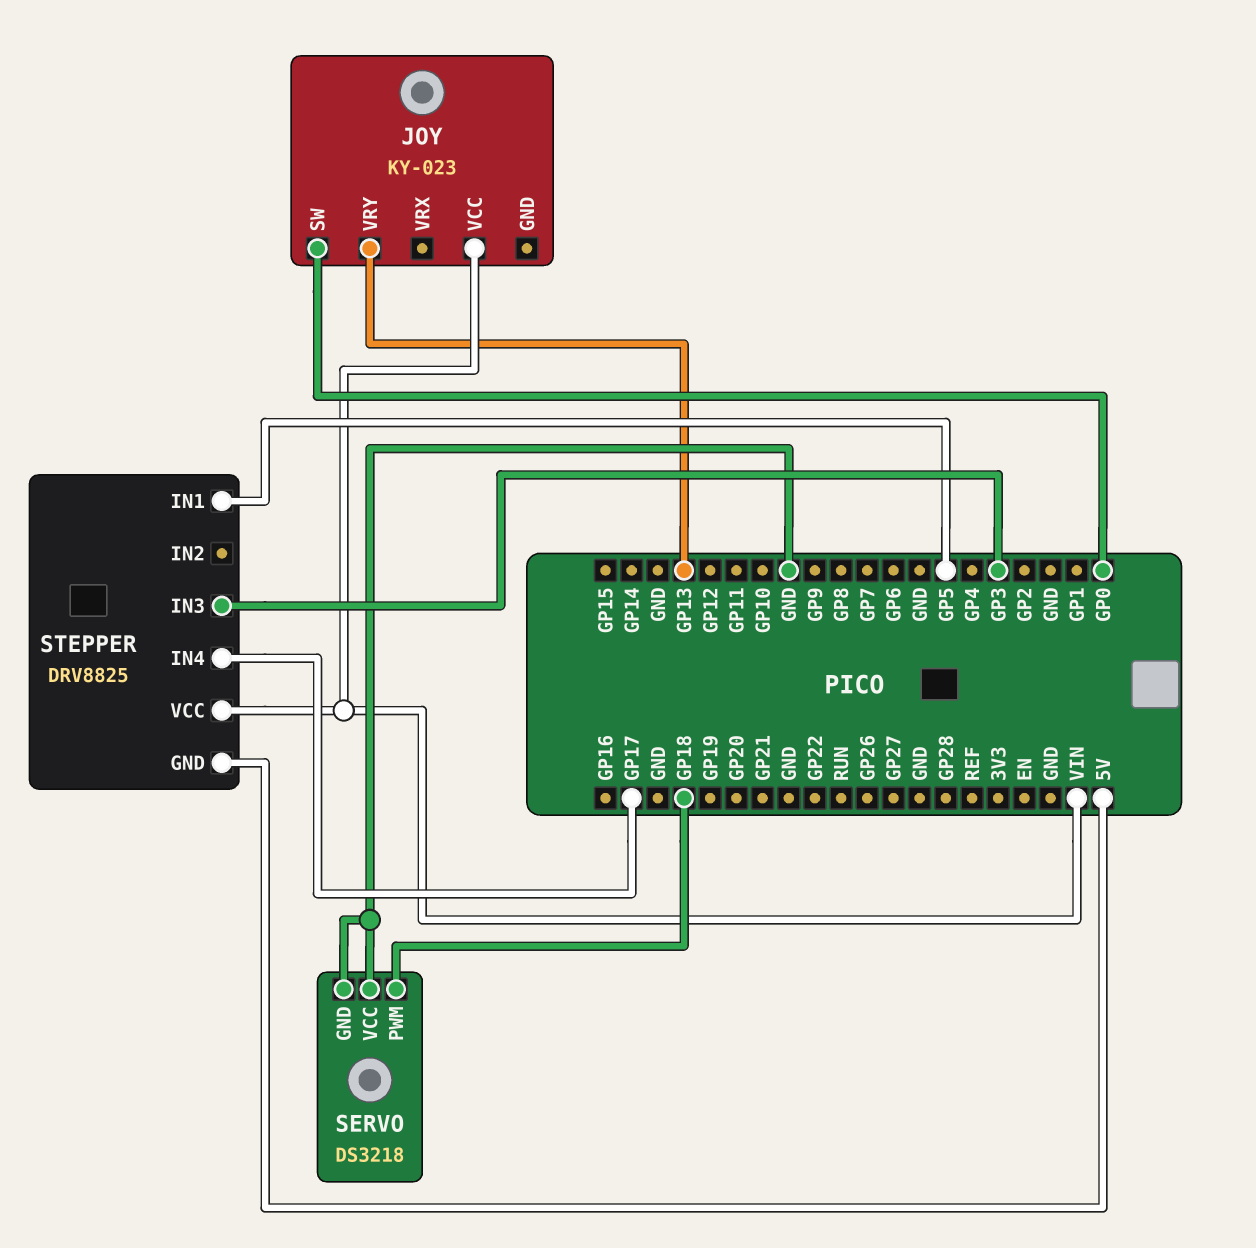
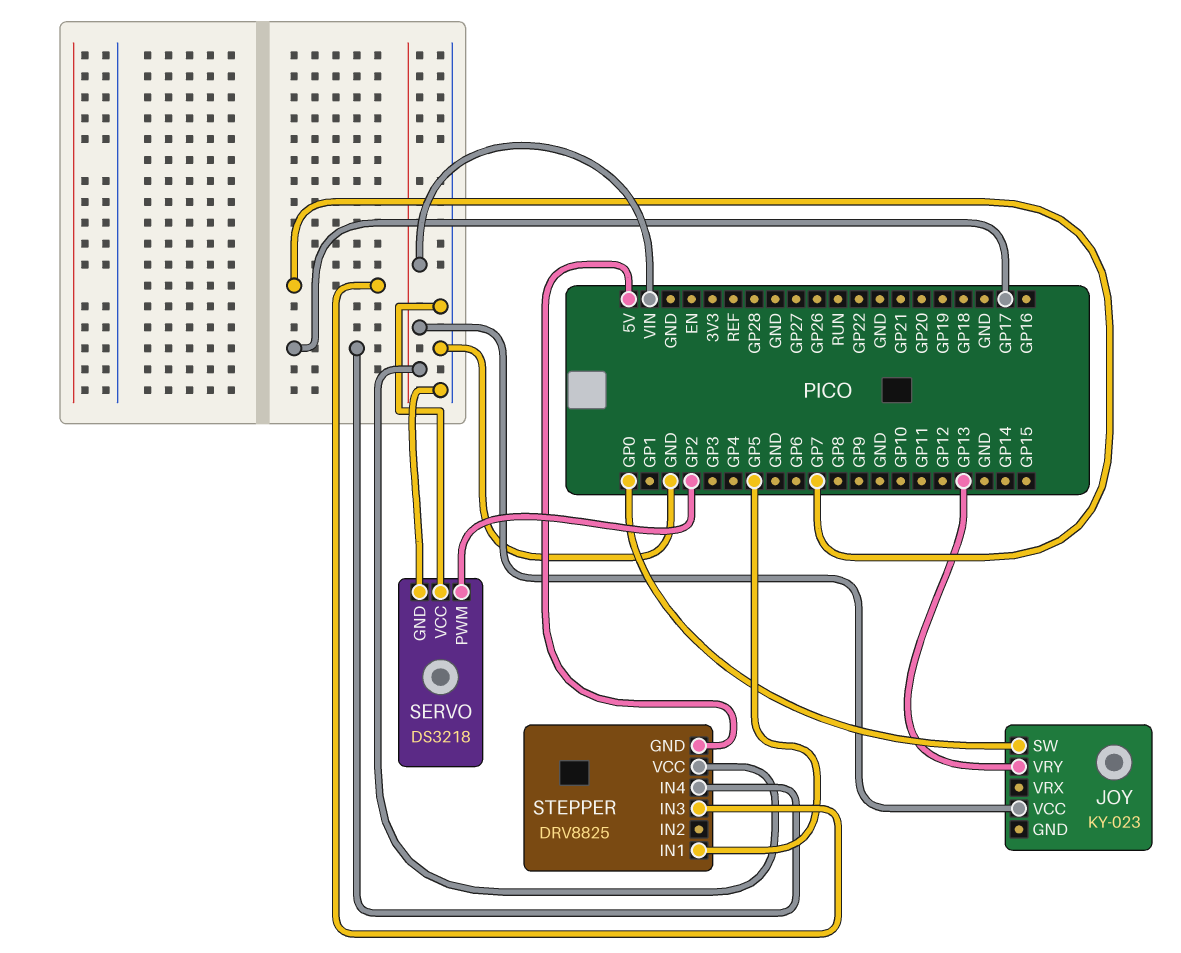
SERVO pin PWM: GP18 -> GP2
STEPPER pin IN3: GP3 -> GP7

